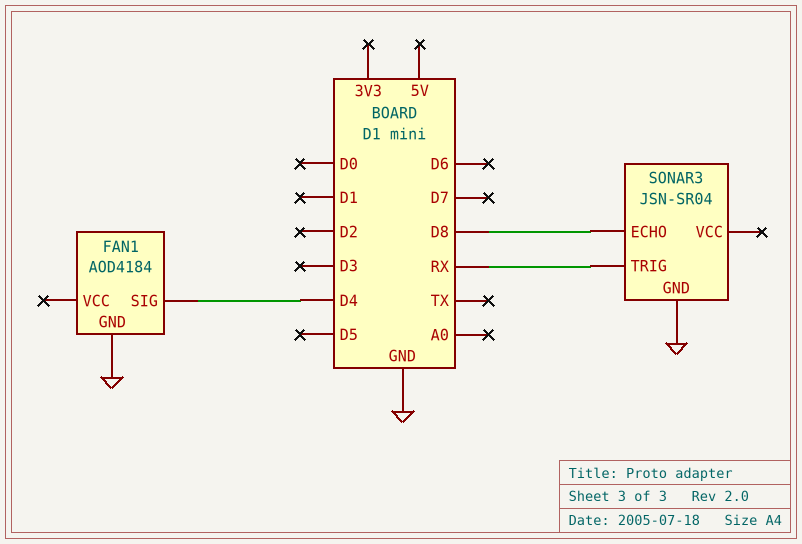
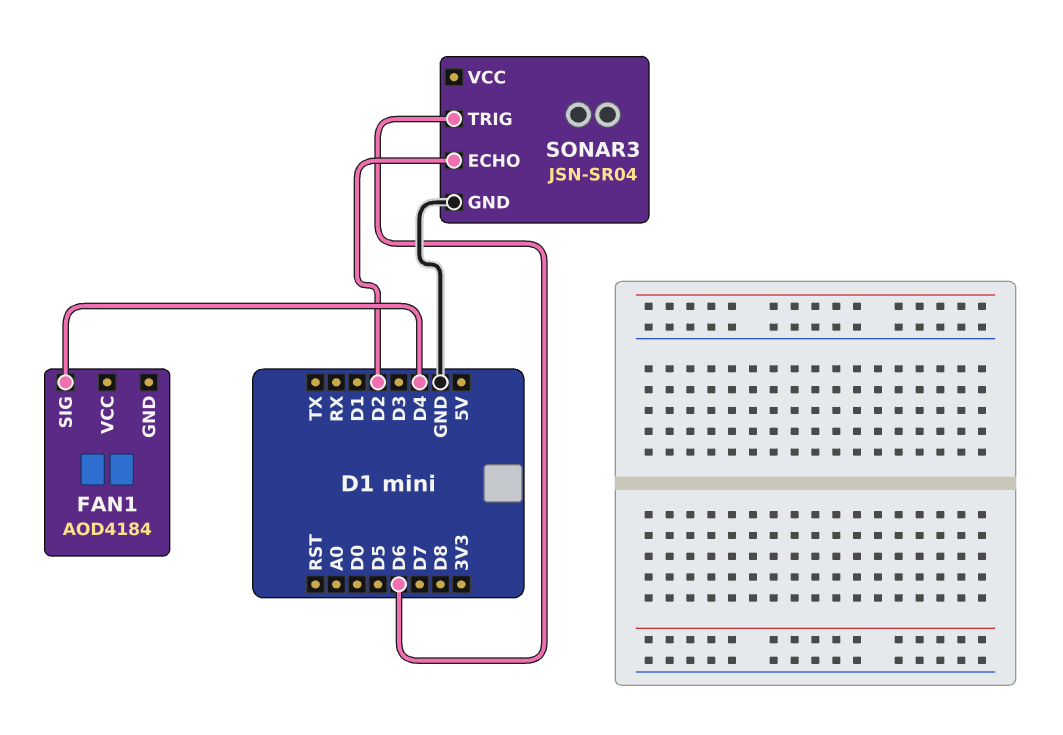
FAN1 pin GND: GND -> none
SONAR3 pin ECHO: D8 -> D2
SONAR3 pin TRIG: RX -> D6

